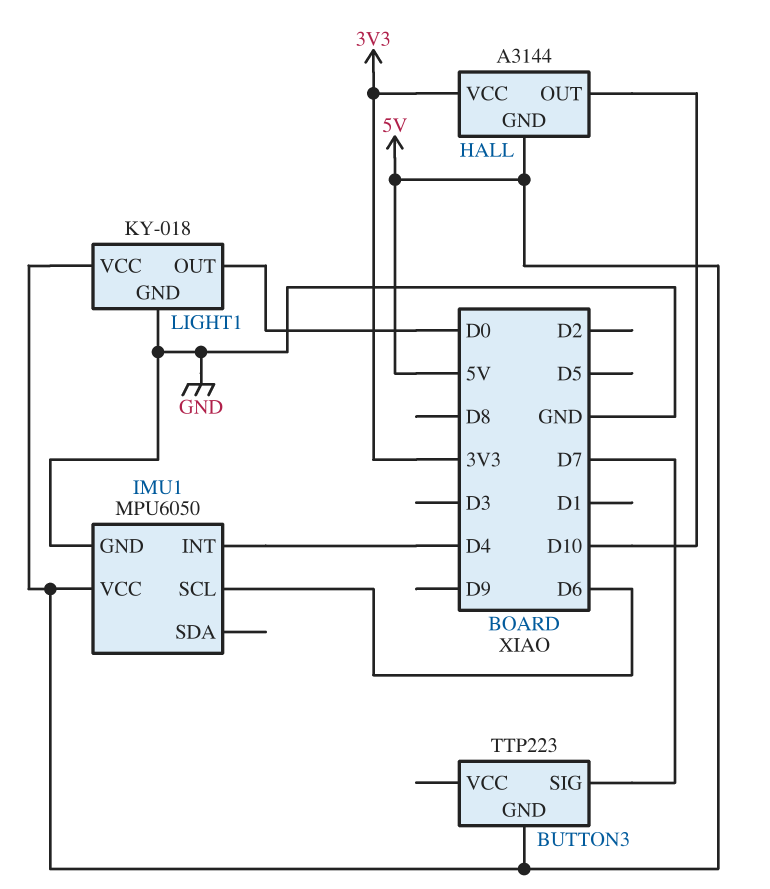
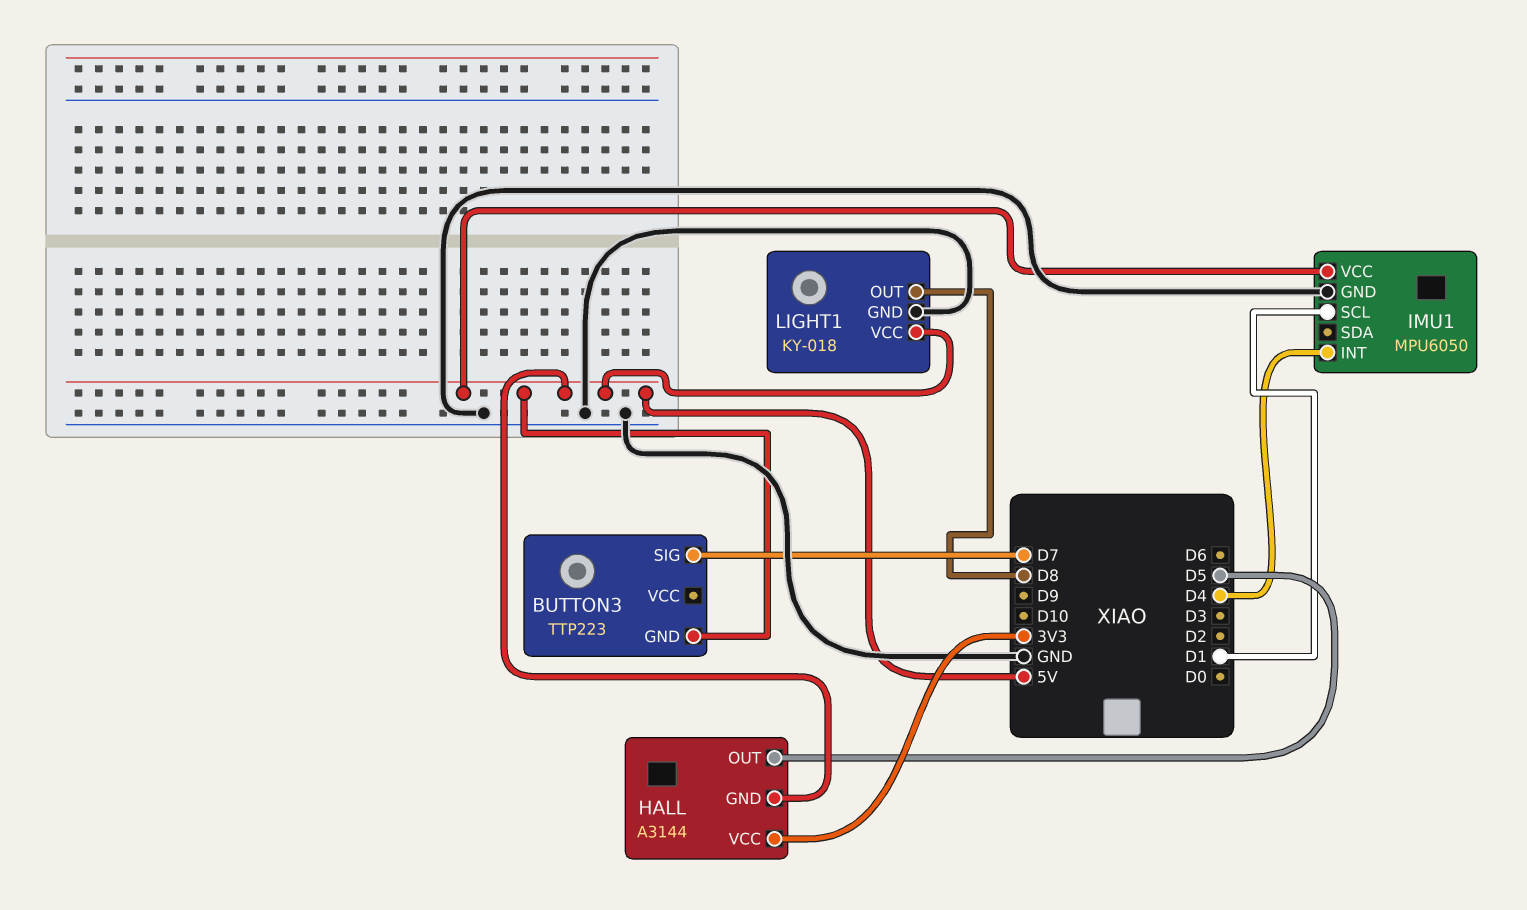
HALL pin OUT: D10 -> D5
IMU1 pin SCL: D6 -> D1
LIGHT1 pin OUT: D0 -> D8

